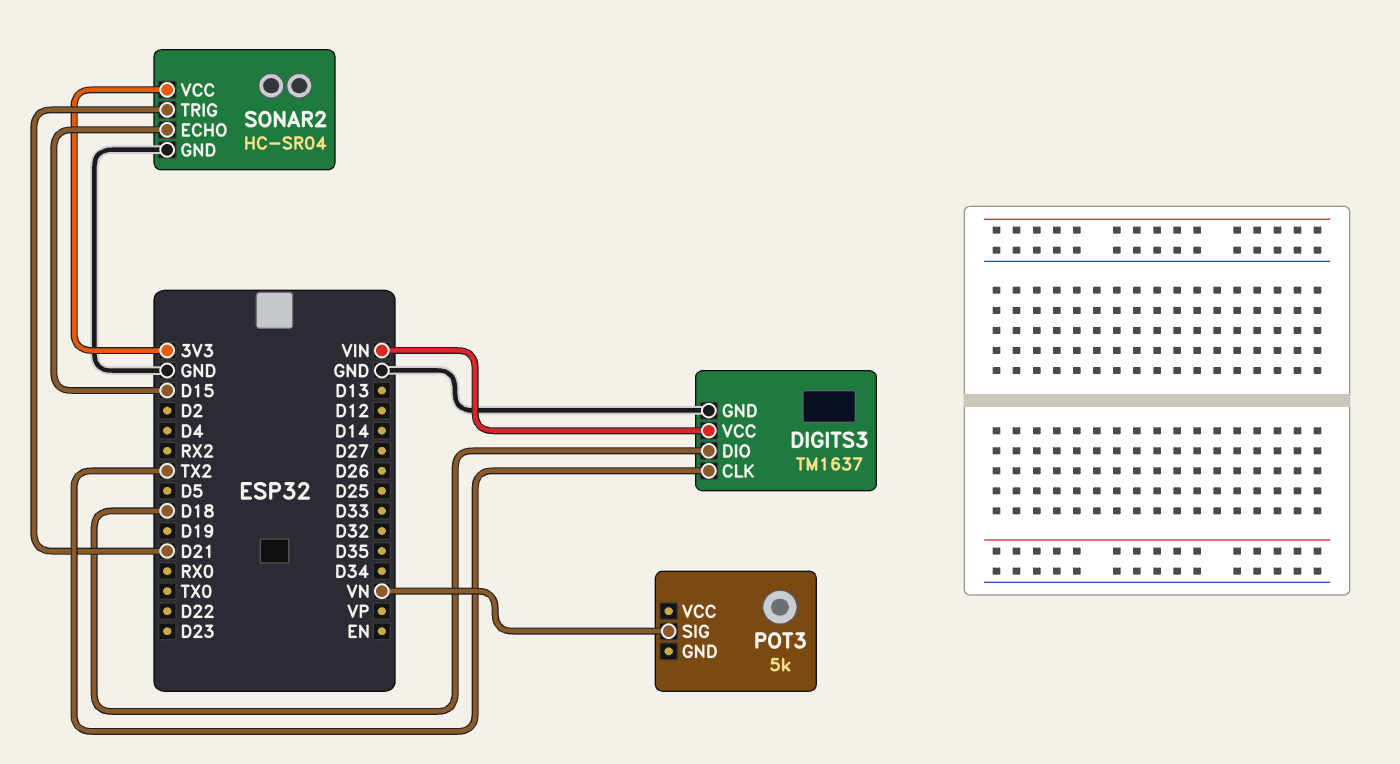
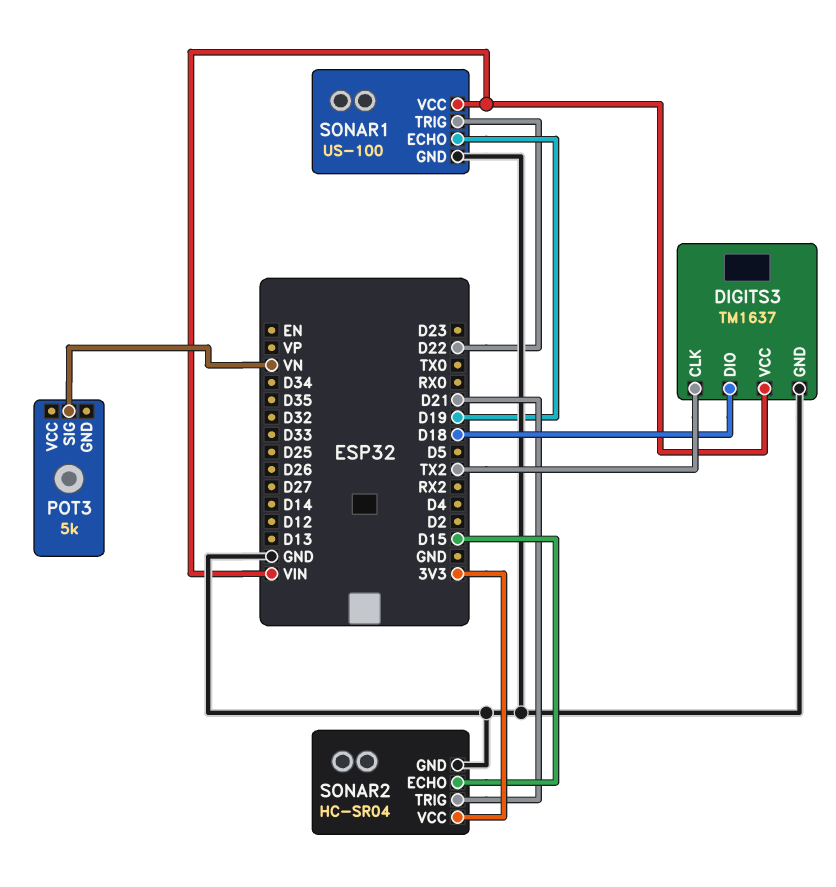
SONAR1: none -> US-100
SONAR1 pin ECHO: none -> D19
SONAR1 pin GND: none -> GND
SONAR1 pin TRIG: none -> D22
SONAR1 pin VCC: none -> VIN

